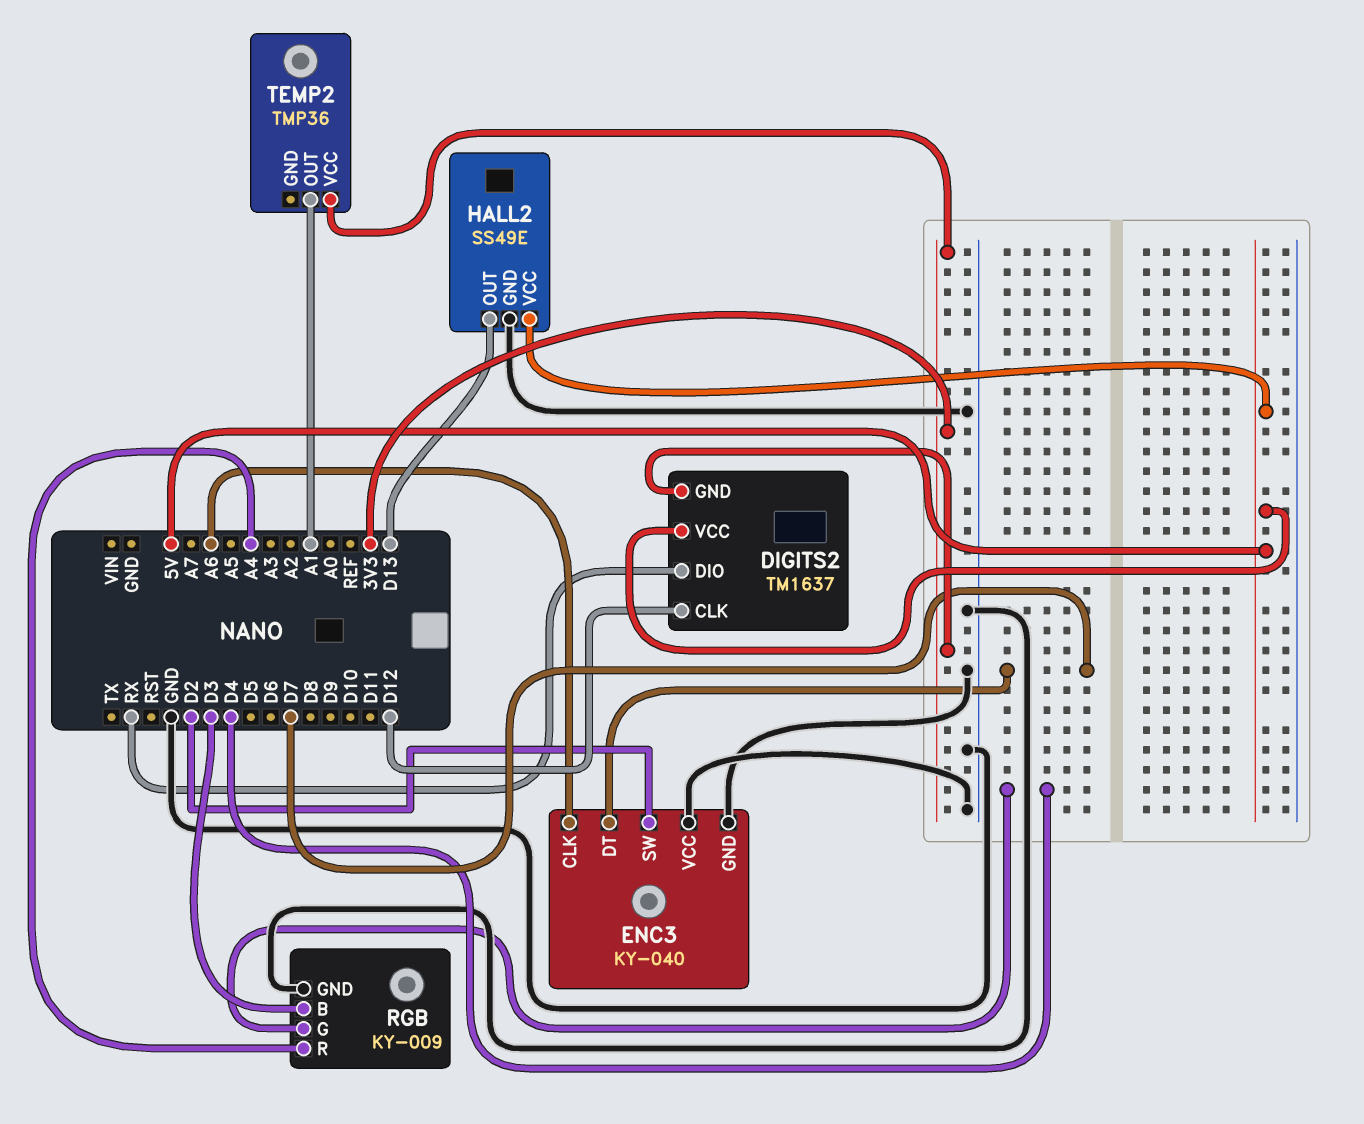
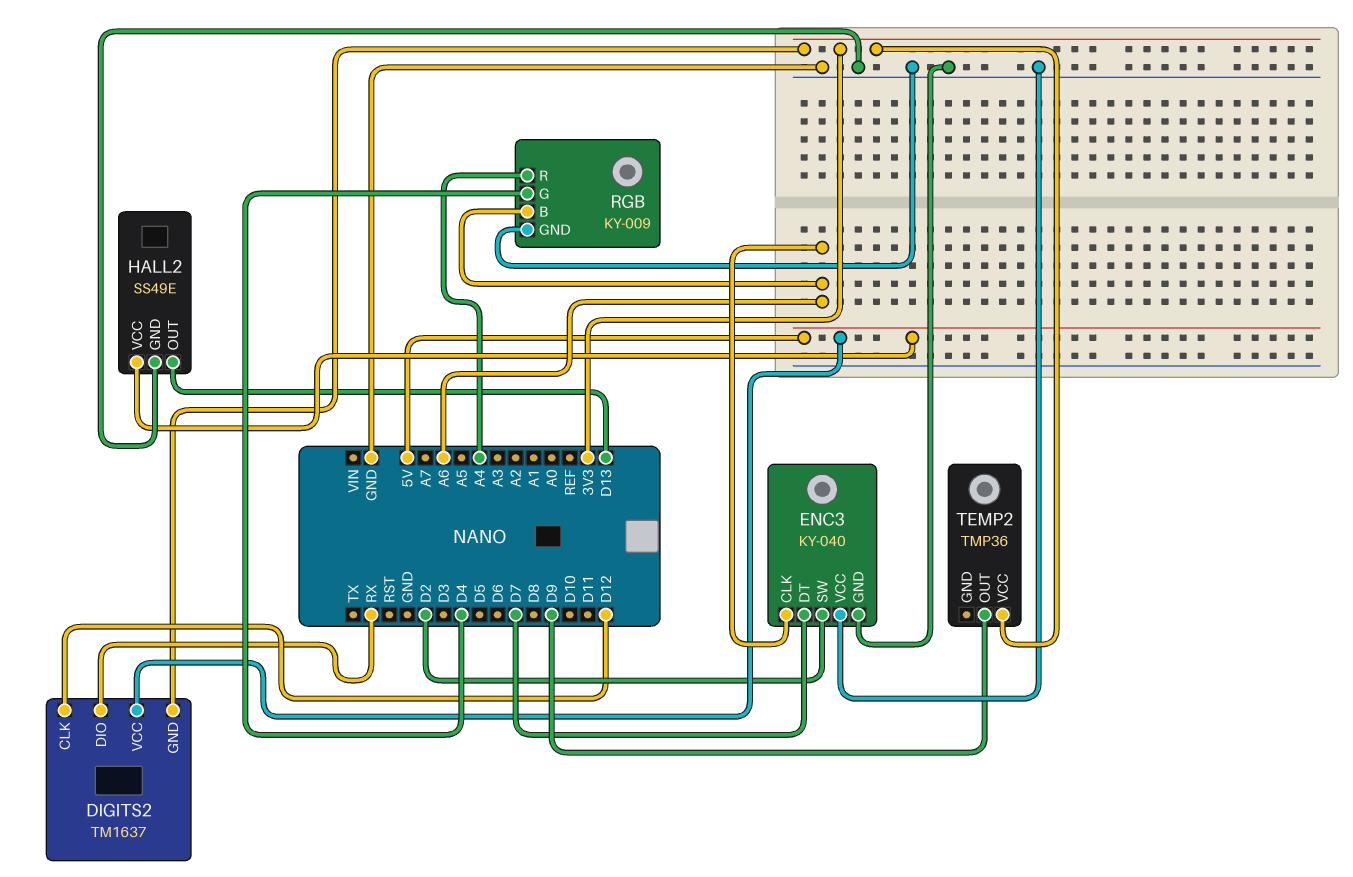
RGB pin B: D3 -> A6
TEMP2 pin OUT: A1 -> D9

